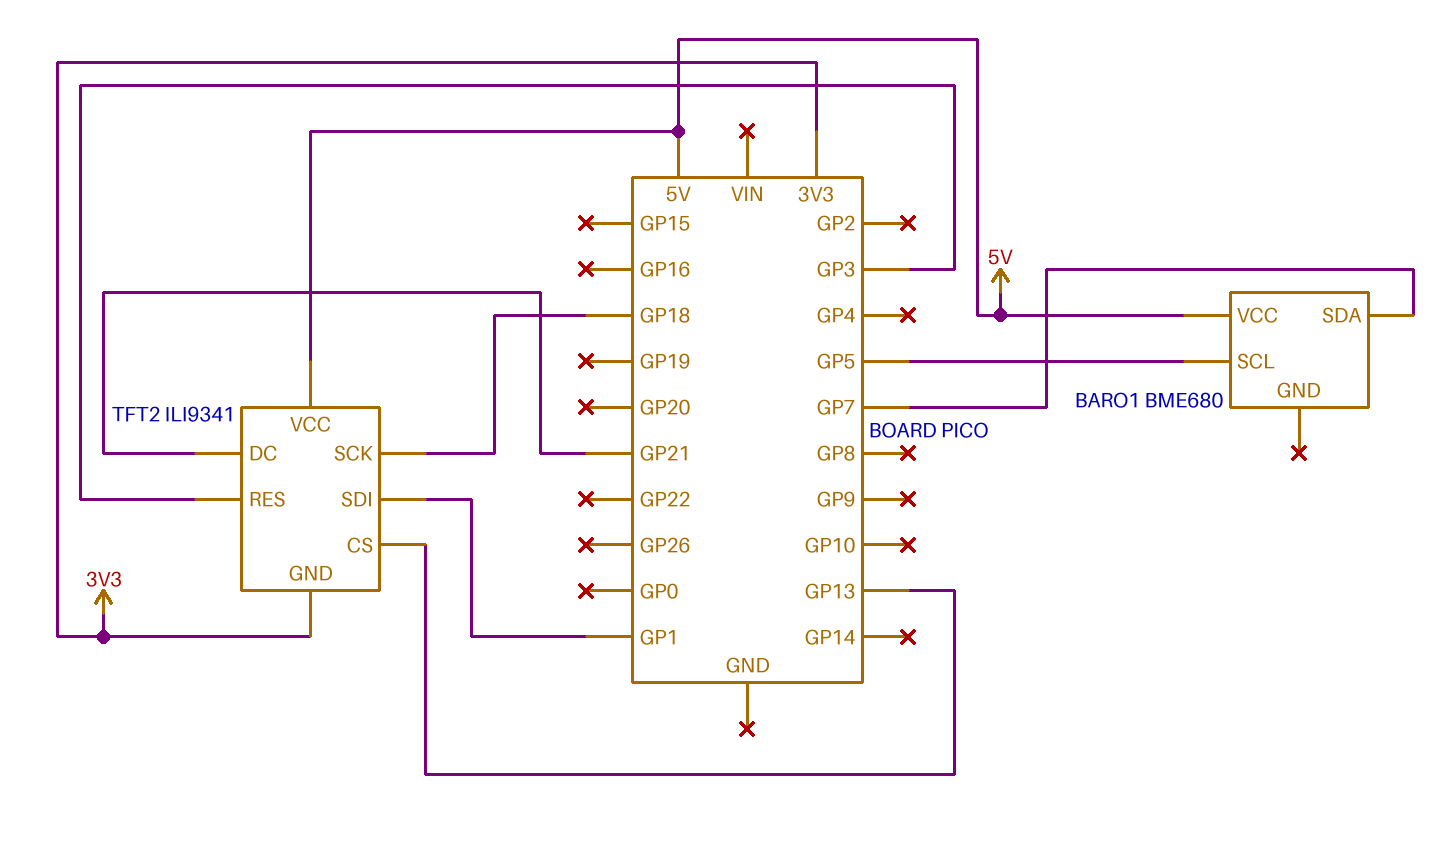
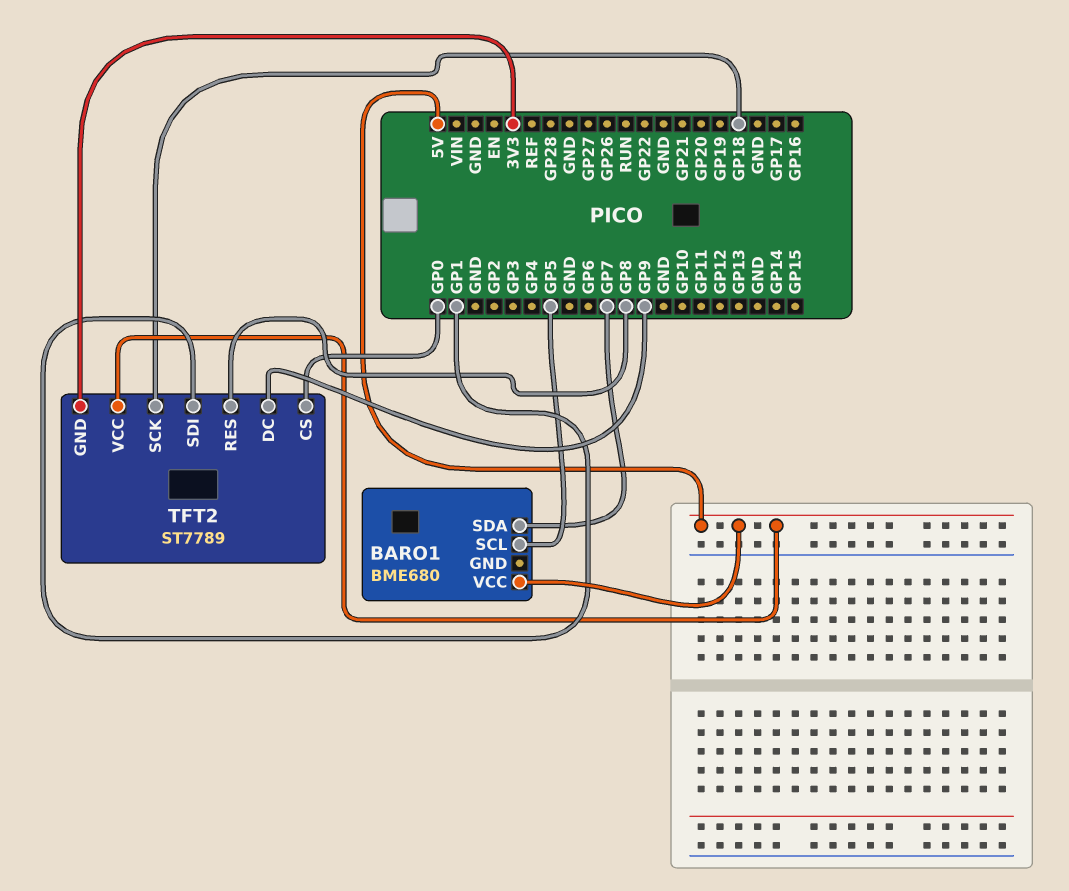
TFT2: ILI9341 -> ST7789
TFT2 pin CS: GP13 -> GP0
TFT2 pin DC: GP21 -> GP9
TFT2 pin RES: GP3 -> GP8

